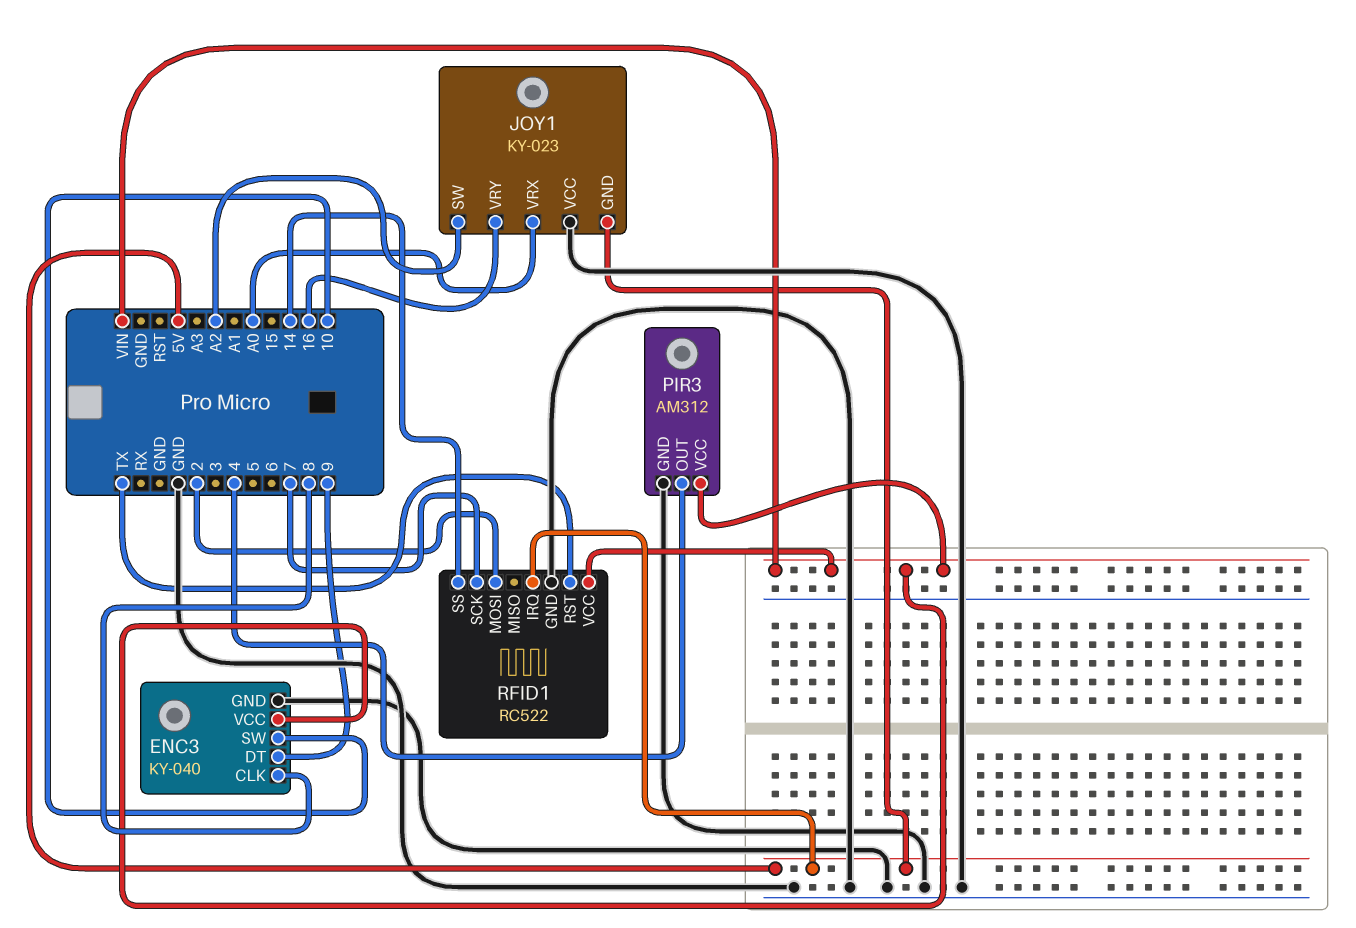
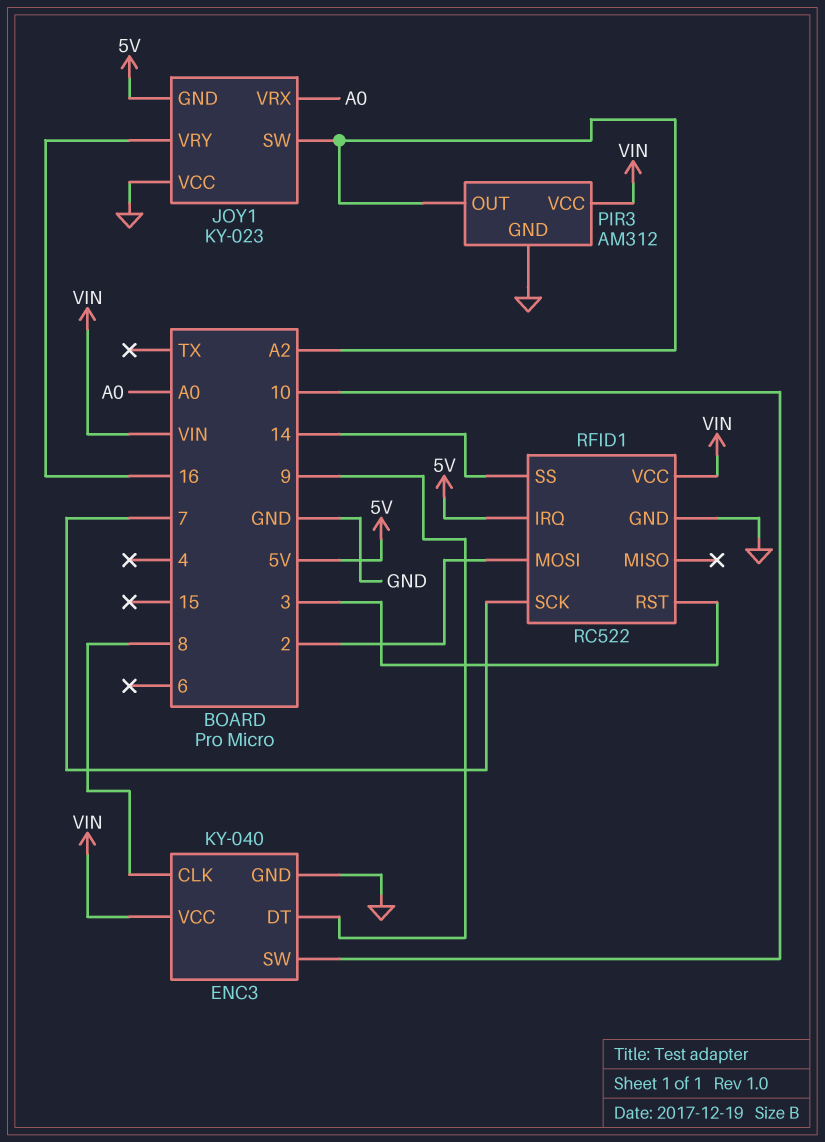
PIR3 pin OUT: 4 -> A2
RFID1 pin RST: TX -> 3

